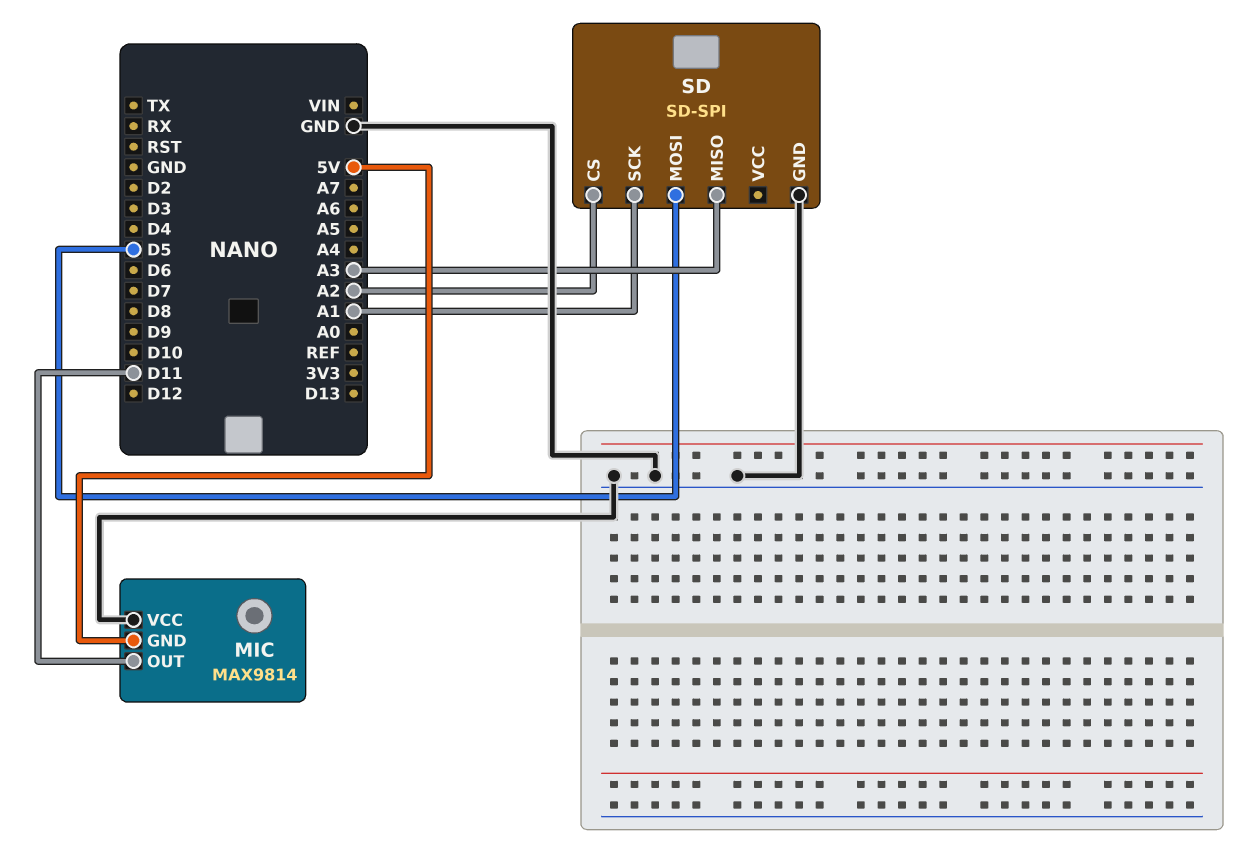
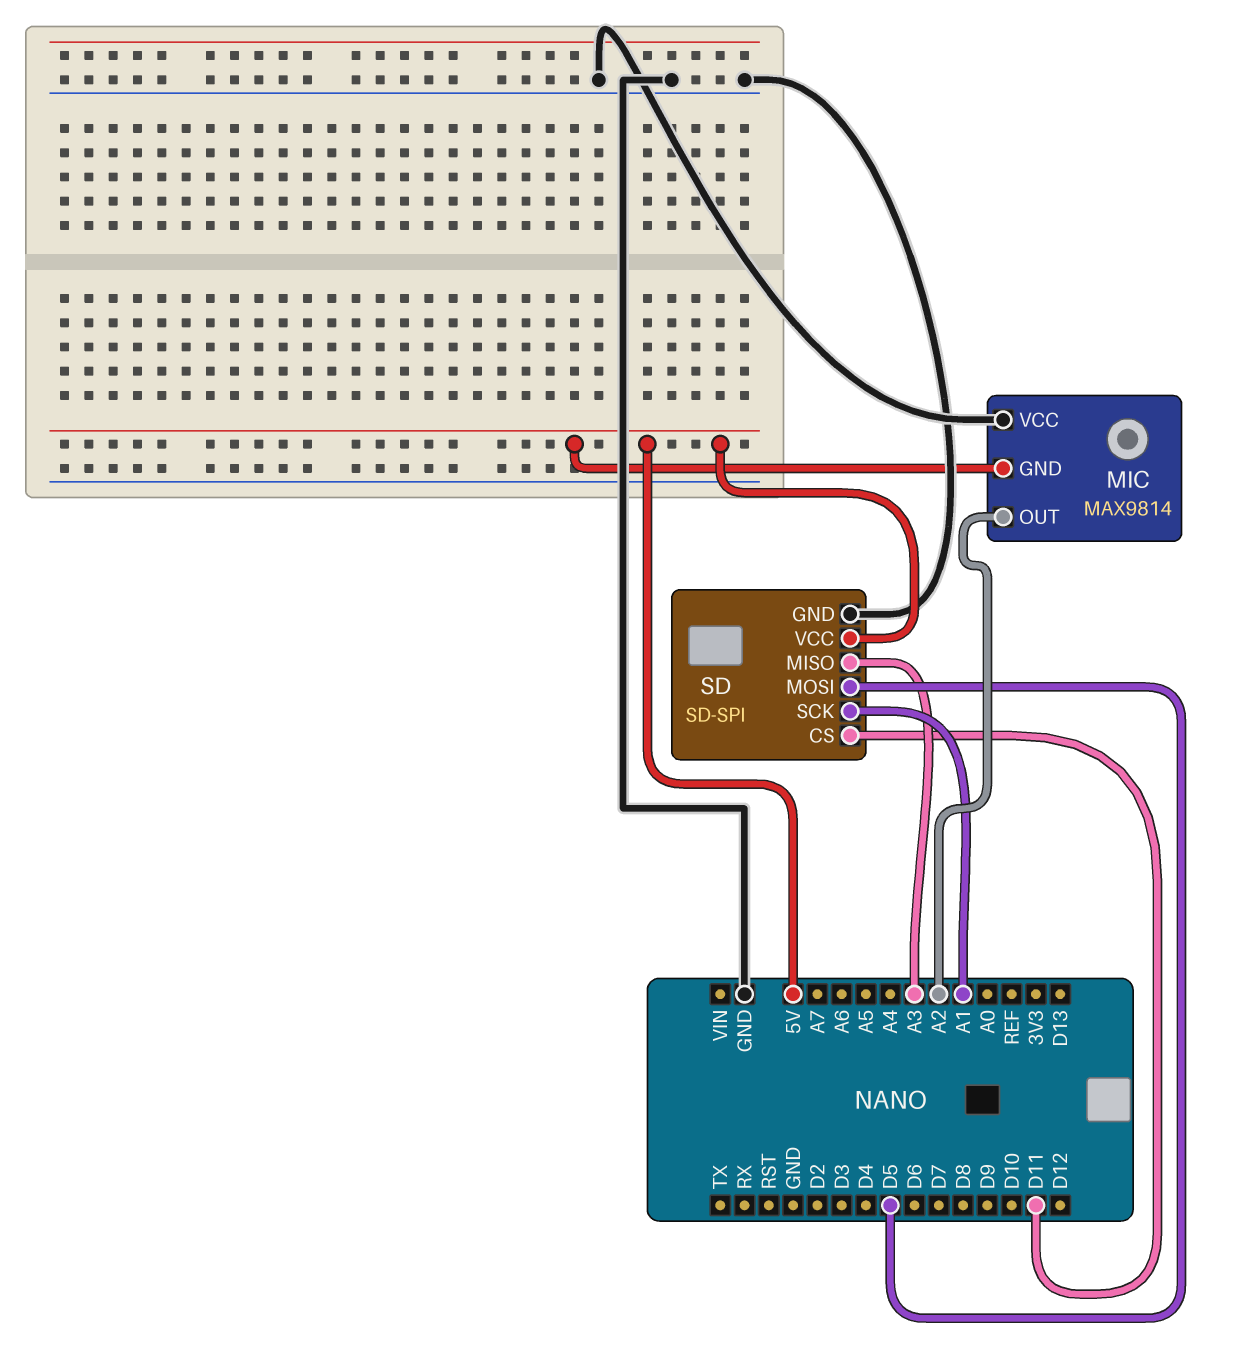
MIC pin OUT: D11 -> A2
SD pin CS: A2 -> D11
SD pin VCC: none -> 5V

